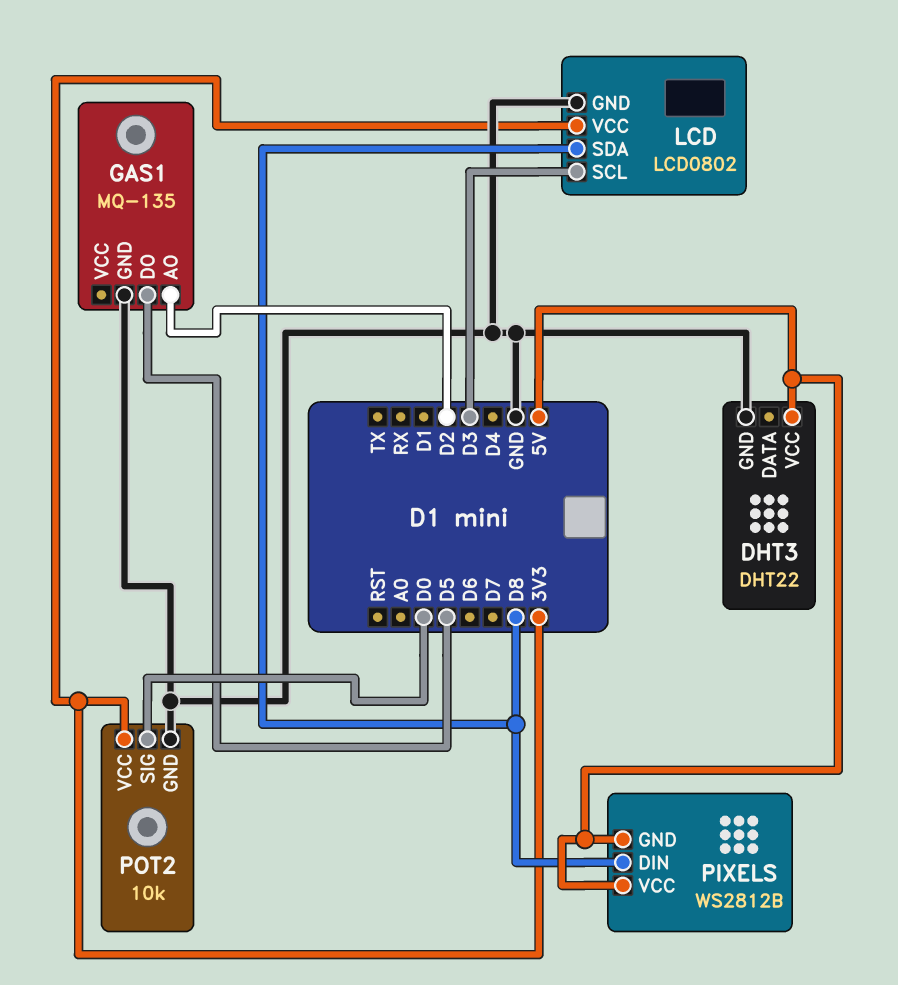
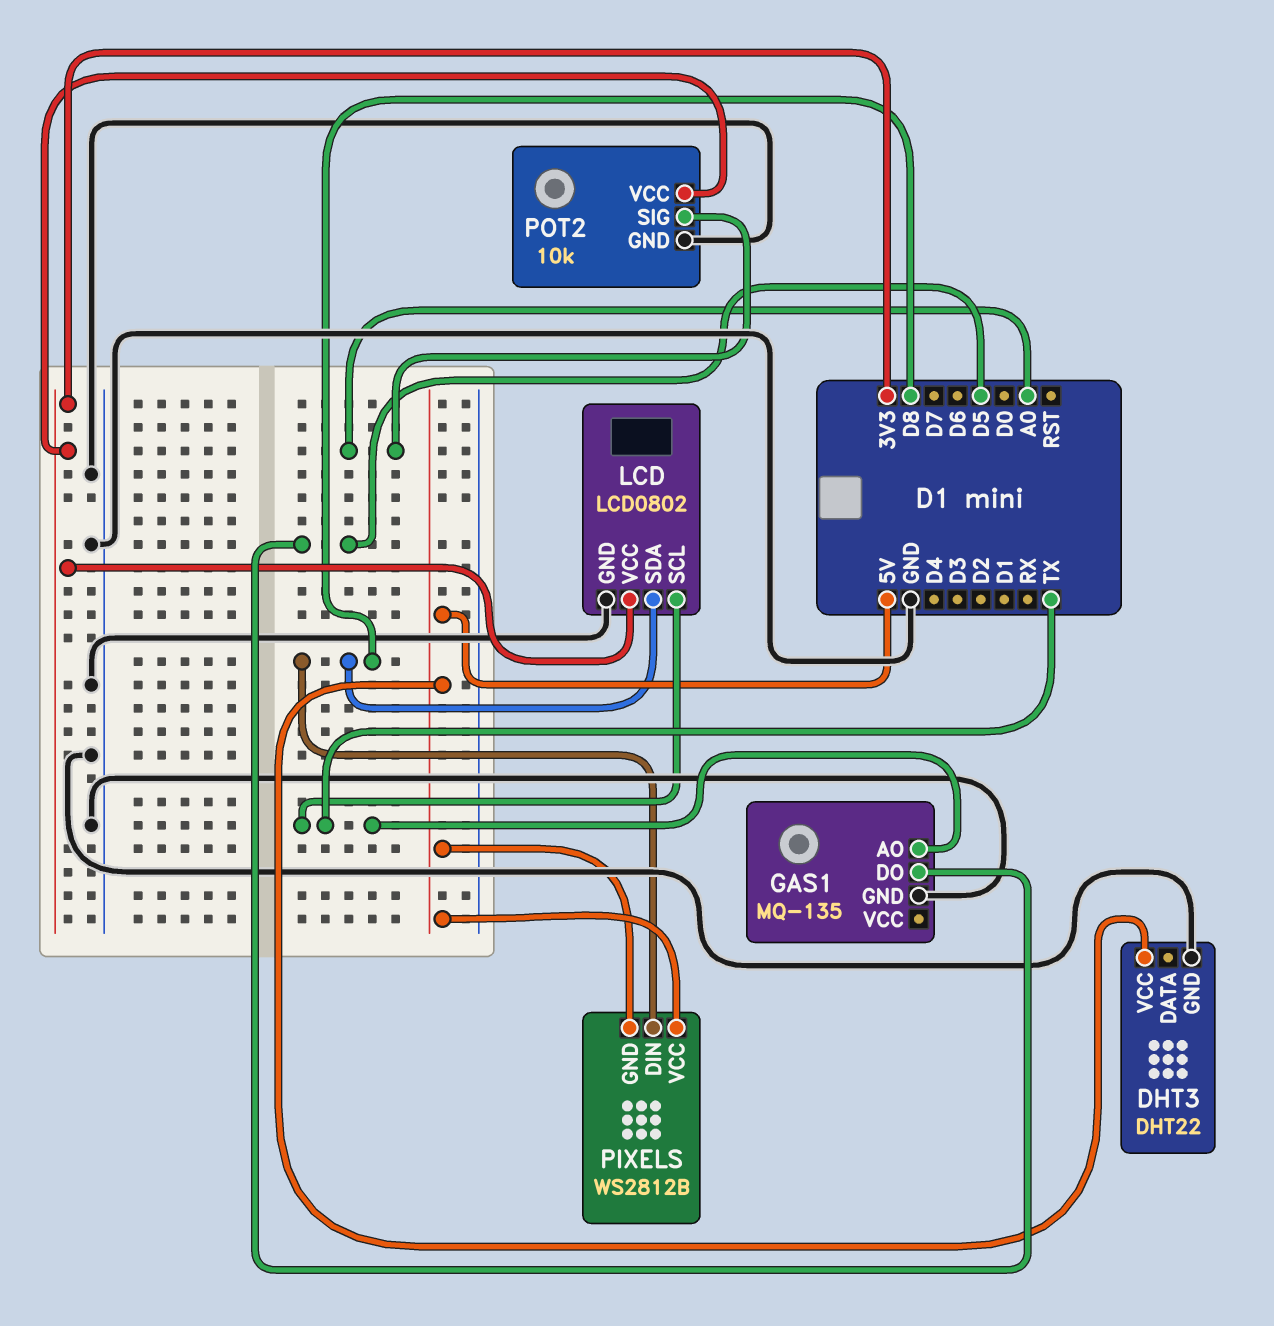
GAS1 pin AO: D2 -> TX
LCD pin SCL: D3 -> TX
POT2 pin SIG: D0 -> A0

